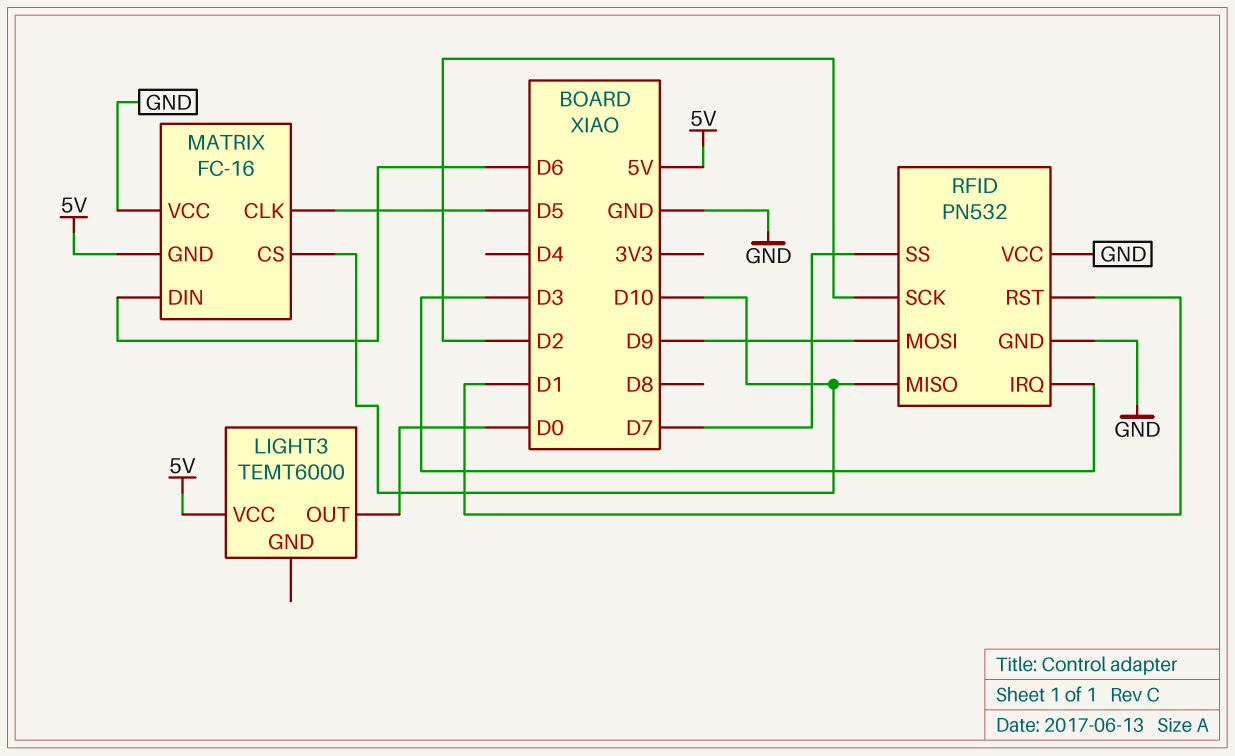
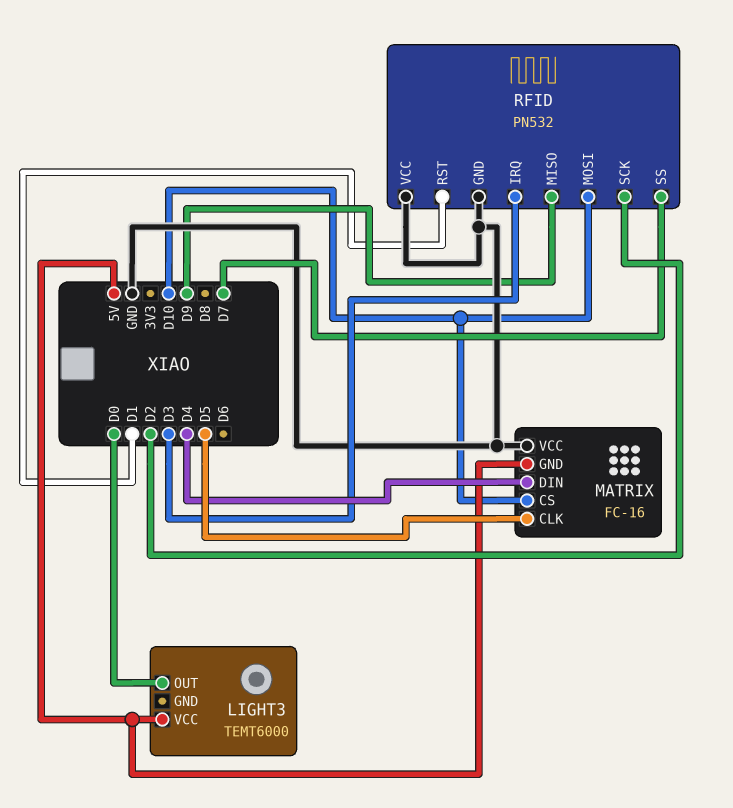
MATRIX pin DIN: D6 -> D4
RFID pin MISO: D10 -> D9
RFID pin MOSI: D9 -> D10

